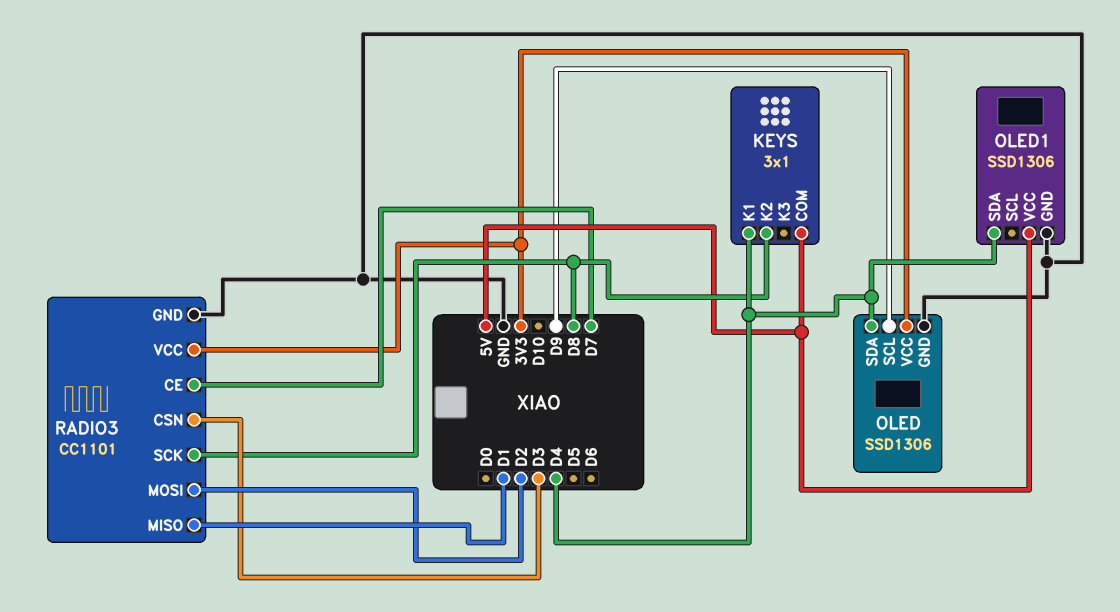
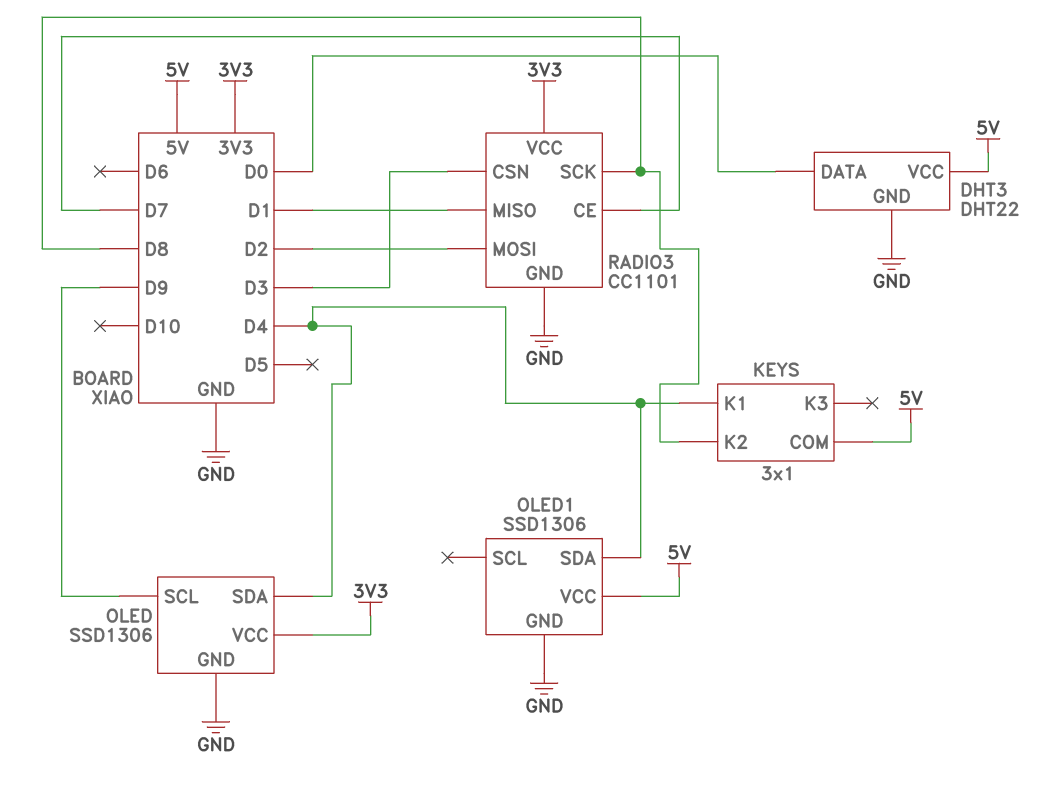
DHT3: none -> DHT22
DHT3 pin DATA: none -> D0
DHT3 pin GND: none -> GND
DHT3 pin VCC: none -> 5V

